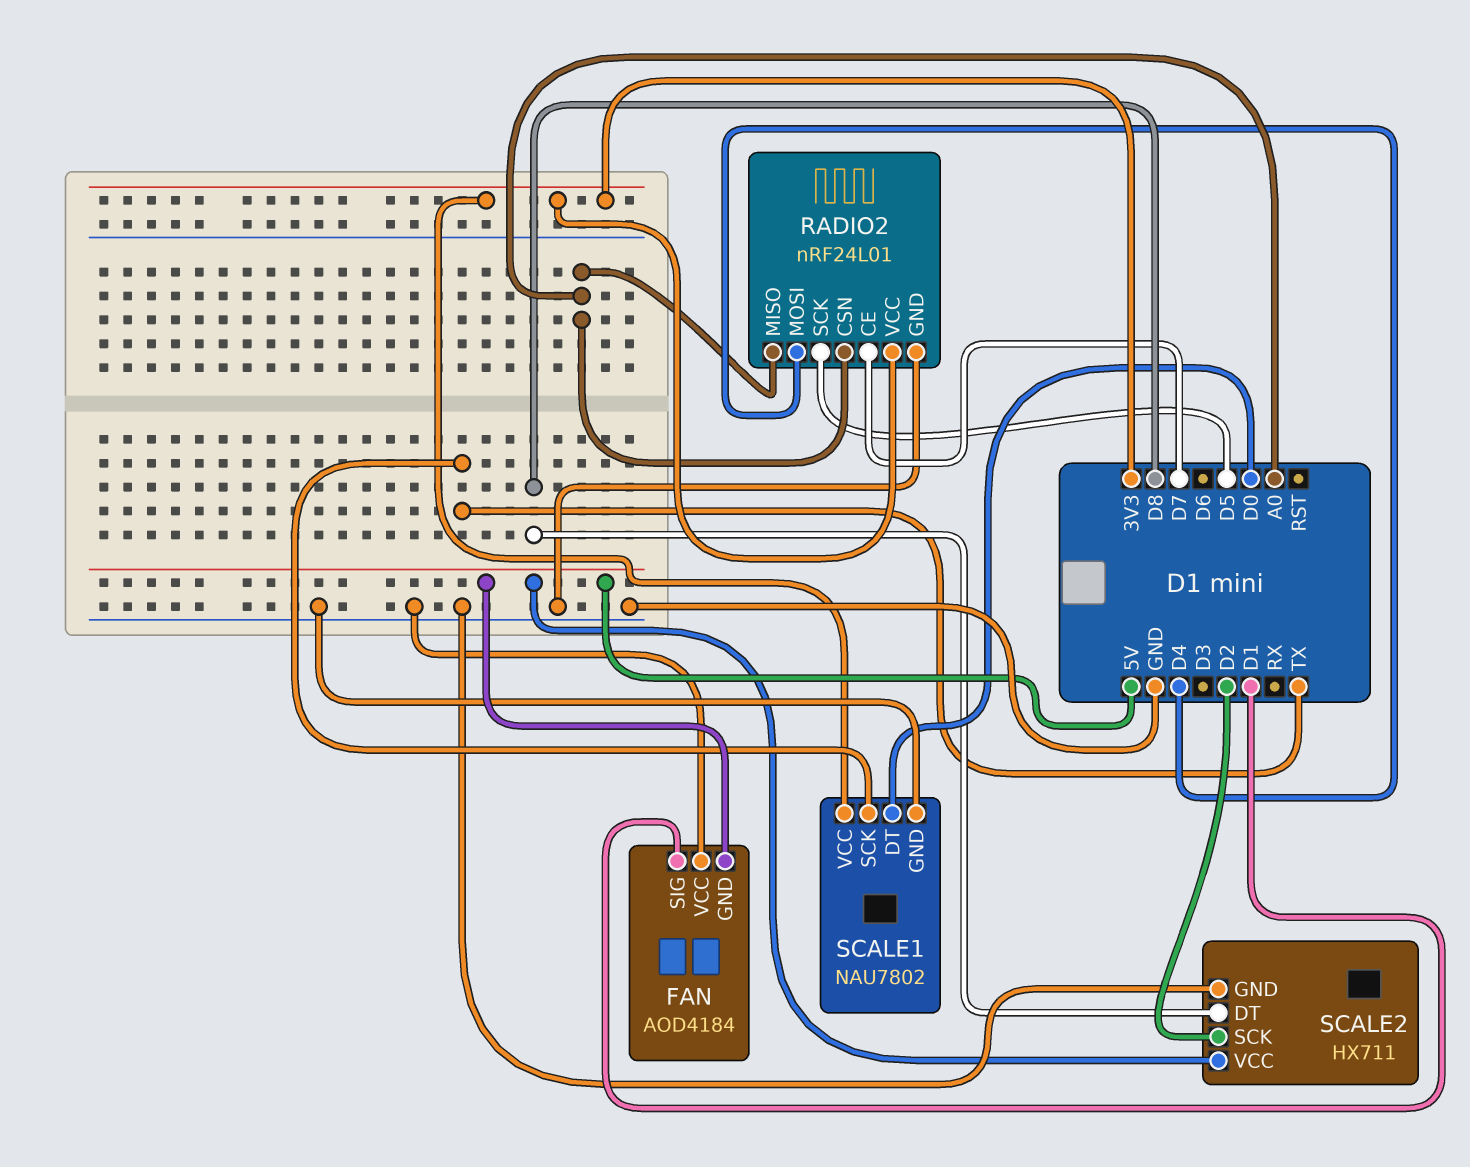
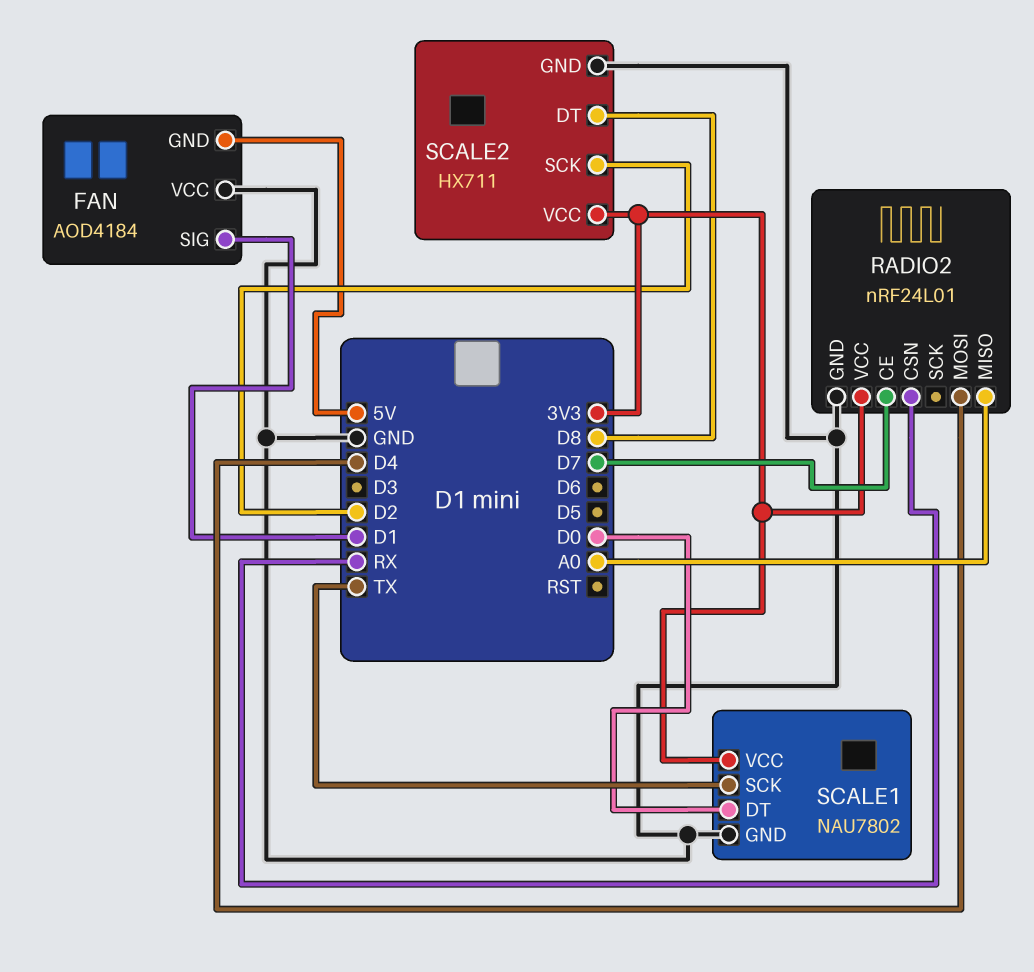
RADIO2 pin CSN: A0 -> RX
RADIO2 pin SCK: D5 -> none
SCALE2 pin VCC: 5V -> 3V3

